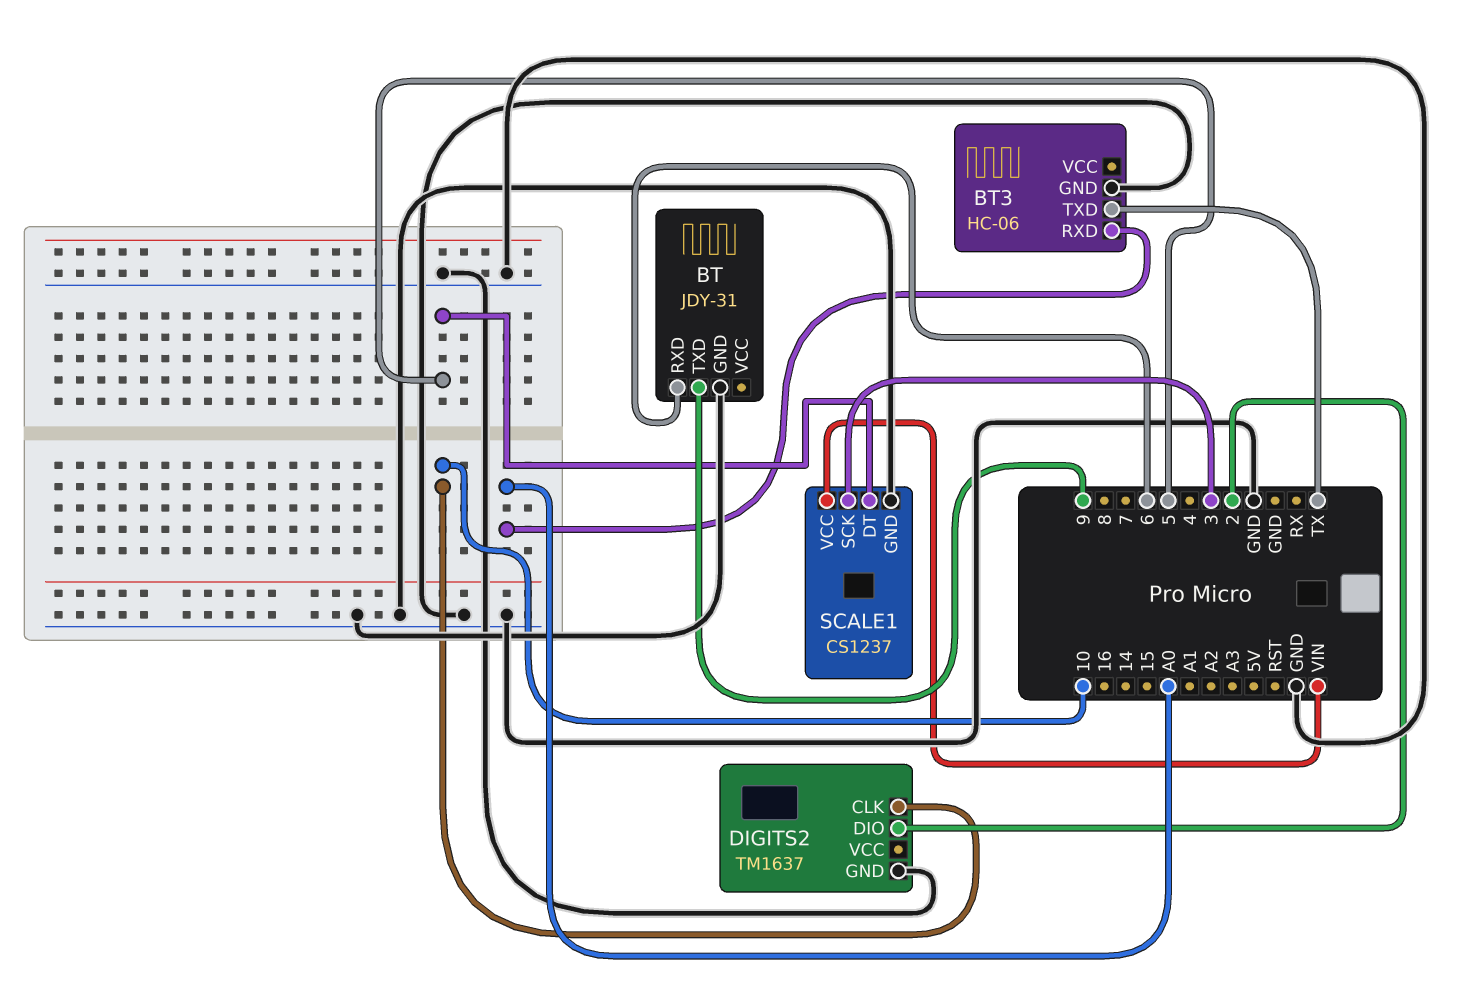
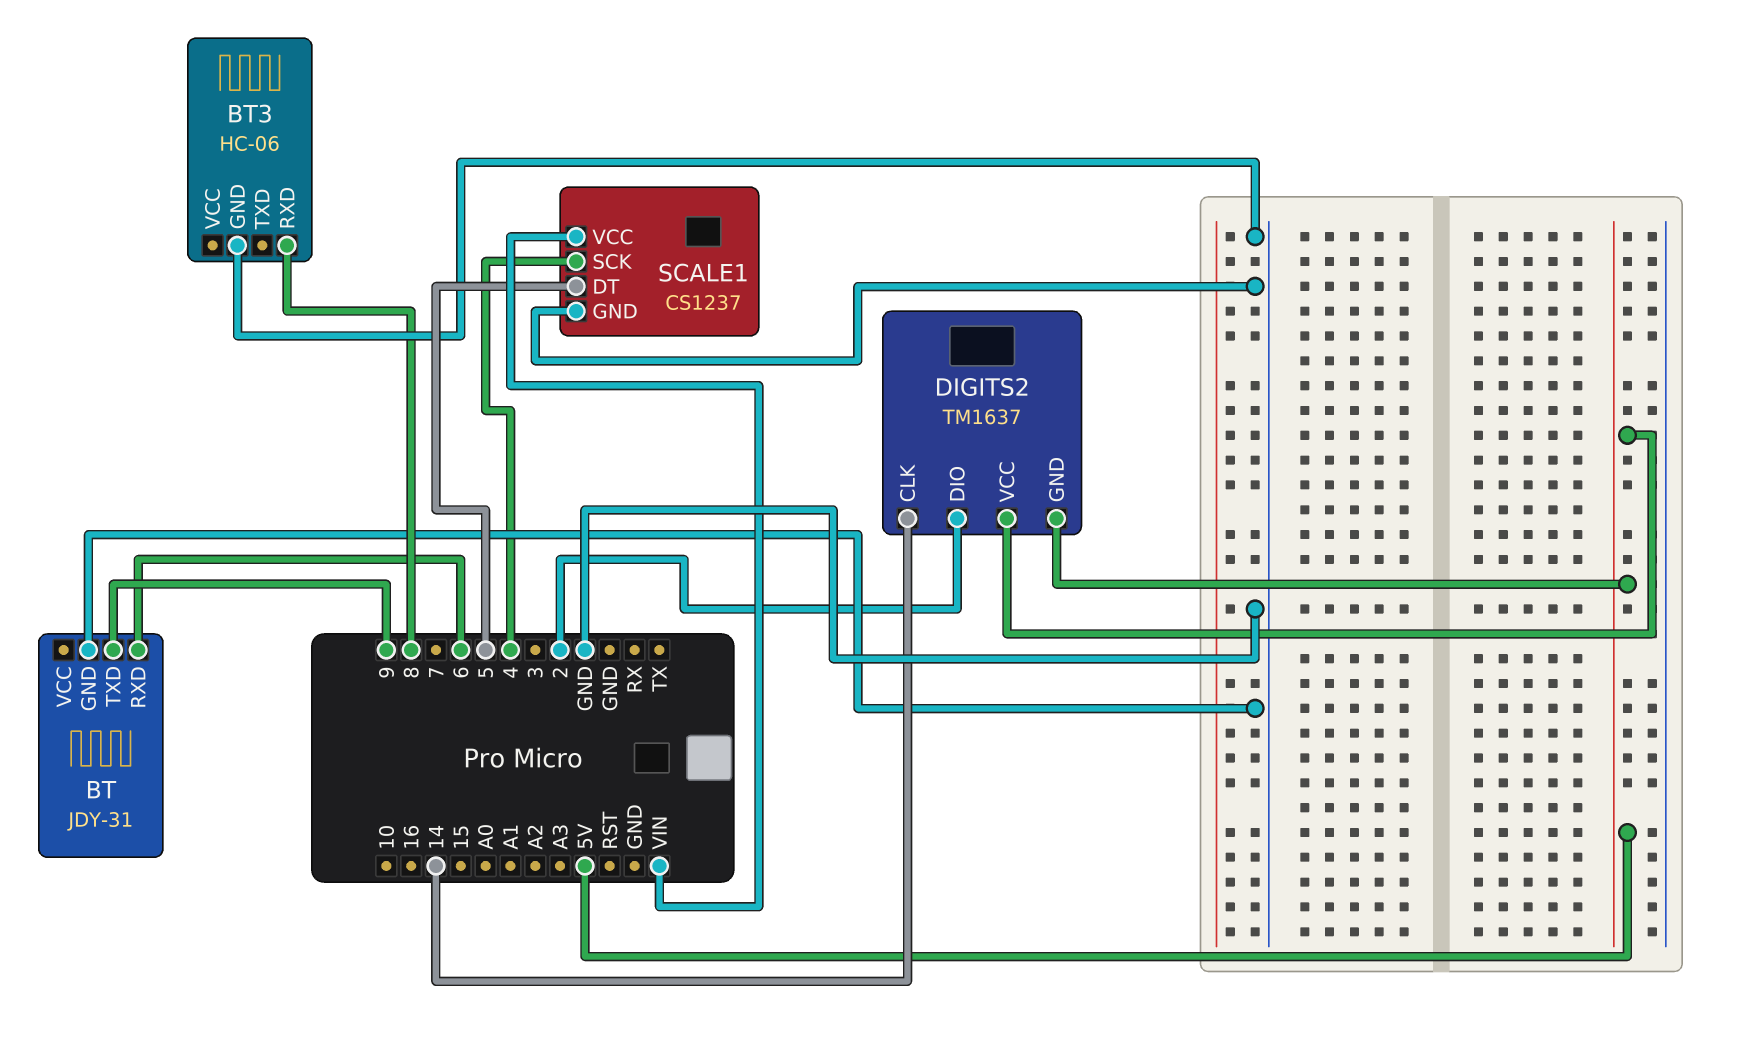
BT3 pin RXD: A0 -> 8
BT3 pin TXD: TX -> none
DIGITS2 pin CLK: 10 -> 14
DIGITS2 pin GND: GND -> 5V
DIGITS2 pin VCC: none -> 5V
SCALE1 pin SCK: 3 -> 4

